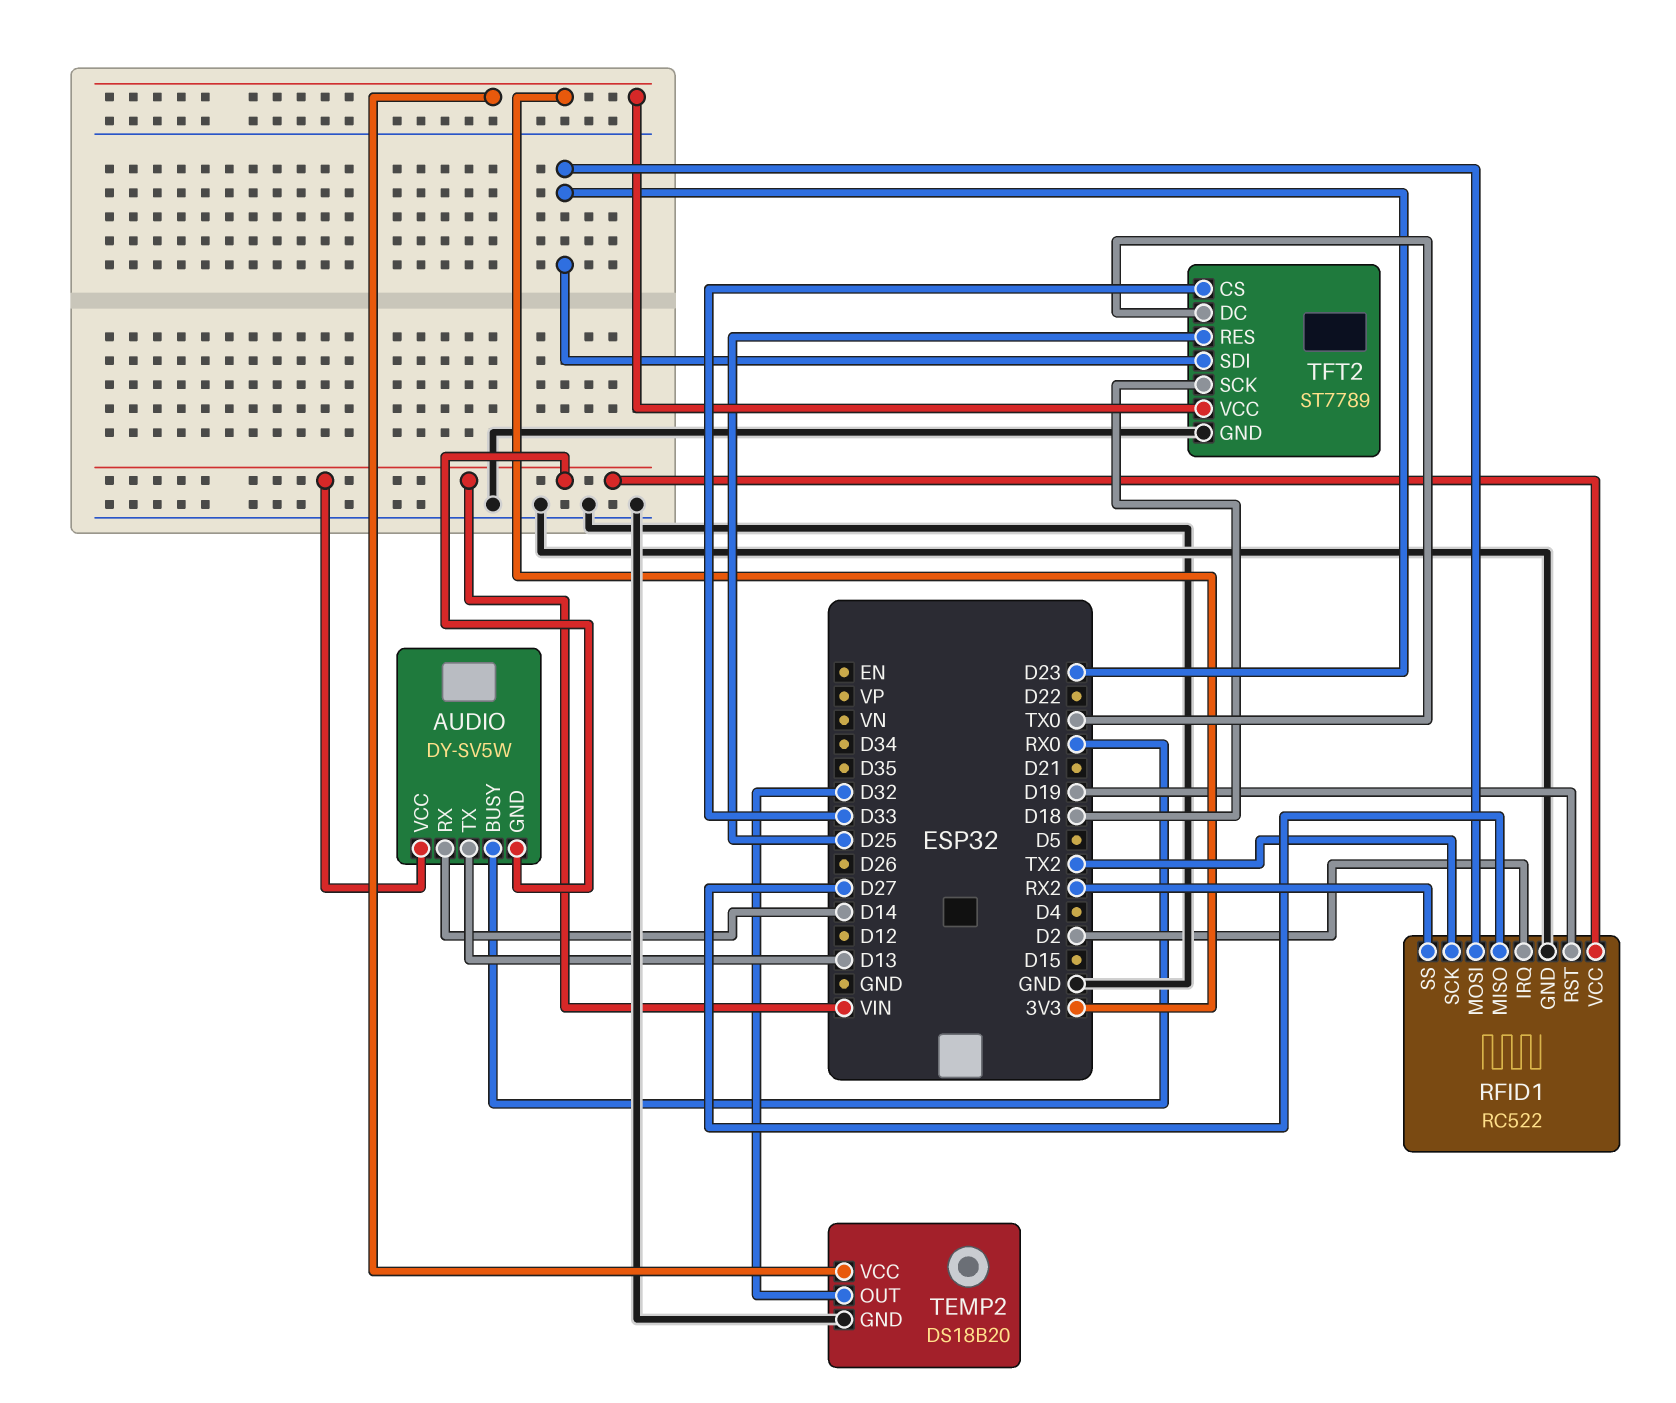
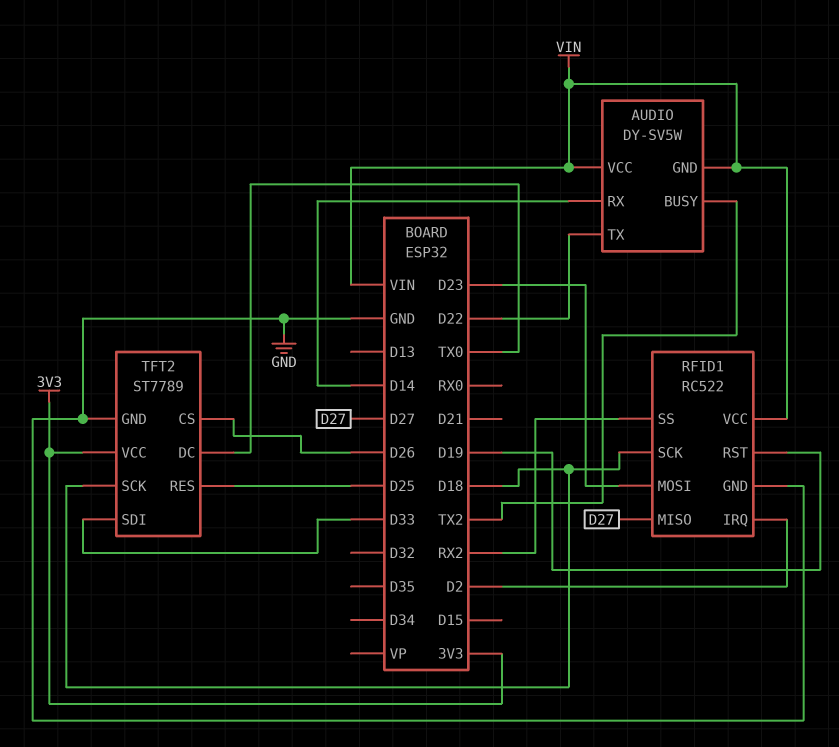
AUDIO pin BUSY: RX0 -> TX2
AUDIO pin TX: D13 -> D22
RFID1 pin SCK: TX2 -> D18
TEMP2: DS18B20 -> none
TEMP2 pin GND: GND -> none
TEMP2 pin OUT: D32 -> none
TEMP2 pin VCC: 3V3 -> none
TFT2 pin CS: D33 -> D26
TFT2 pin SDI: D23 -> D33

